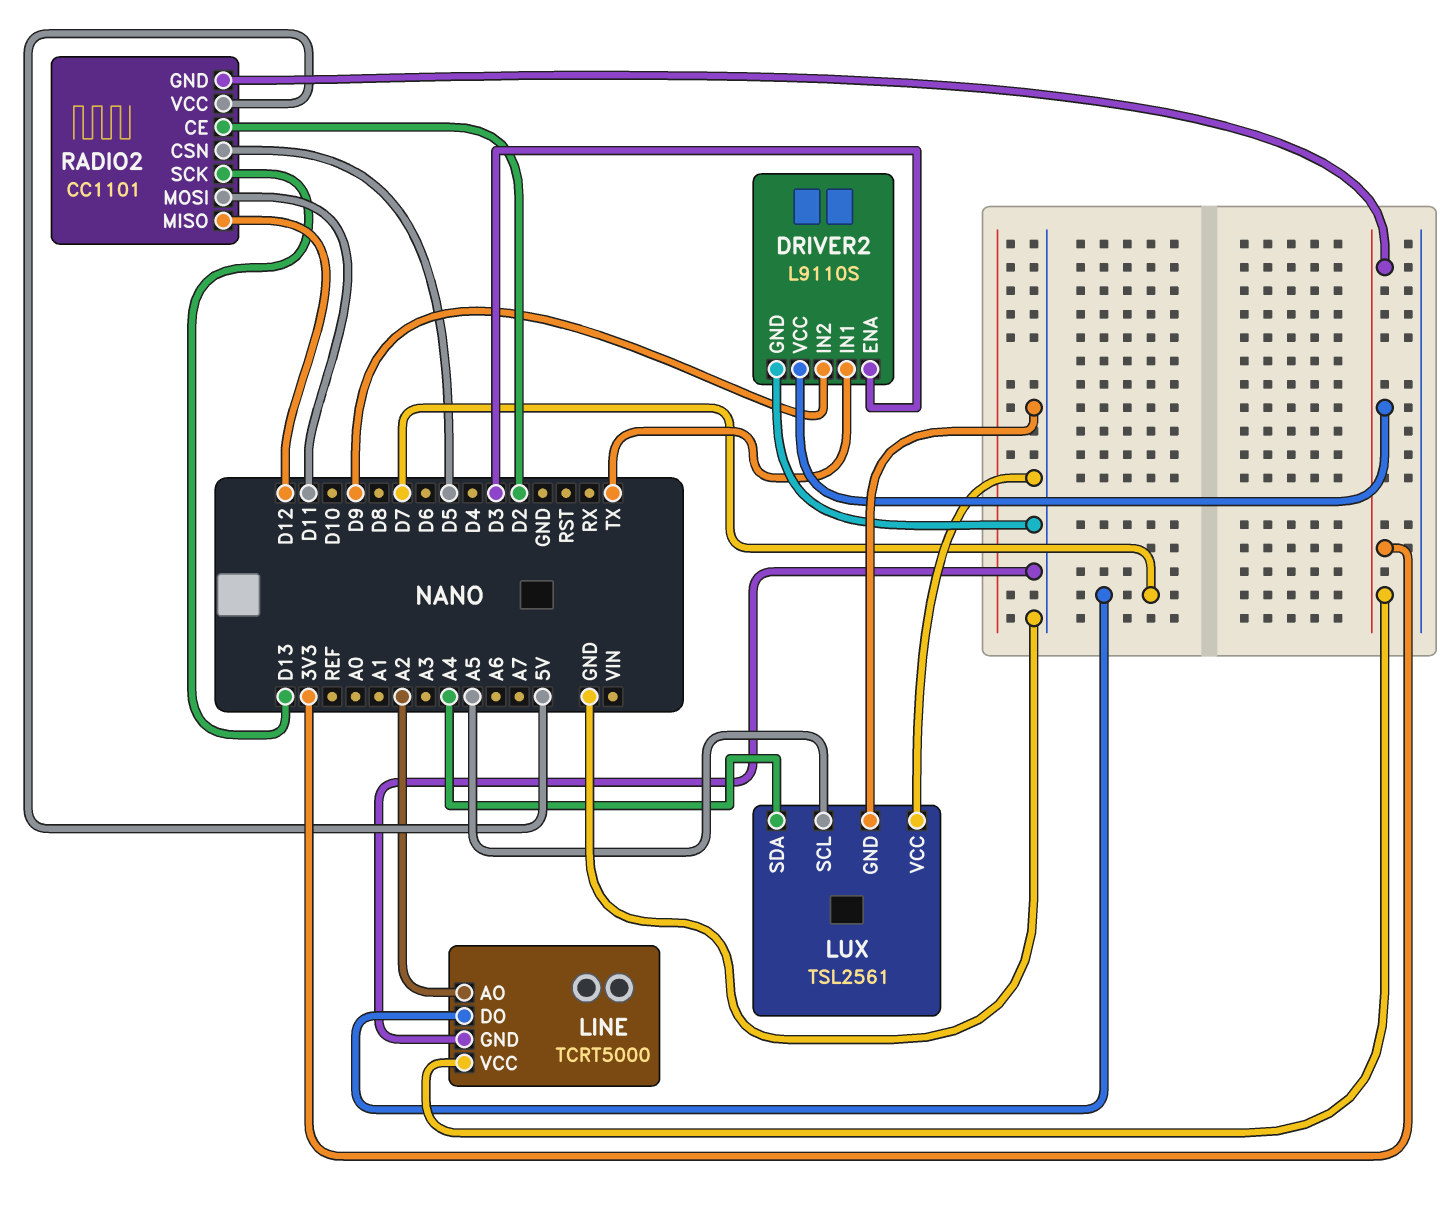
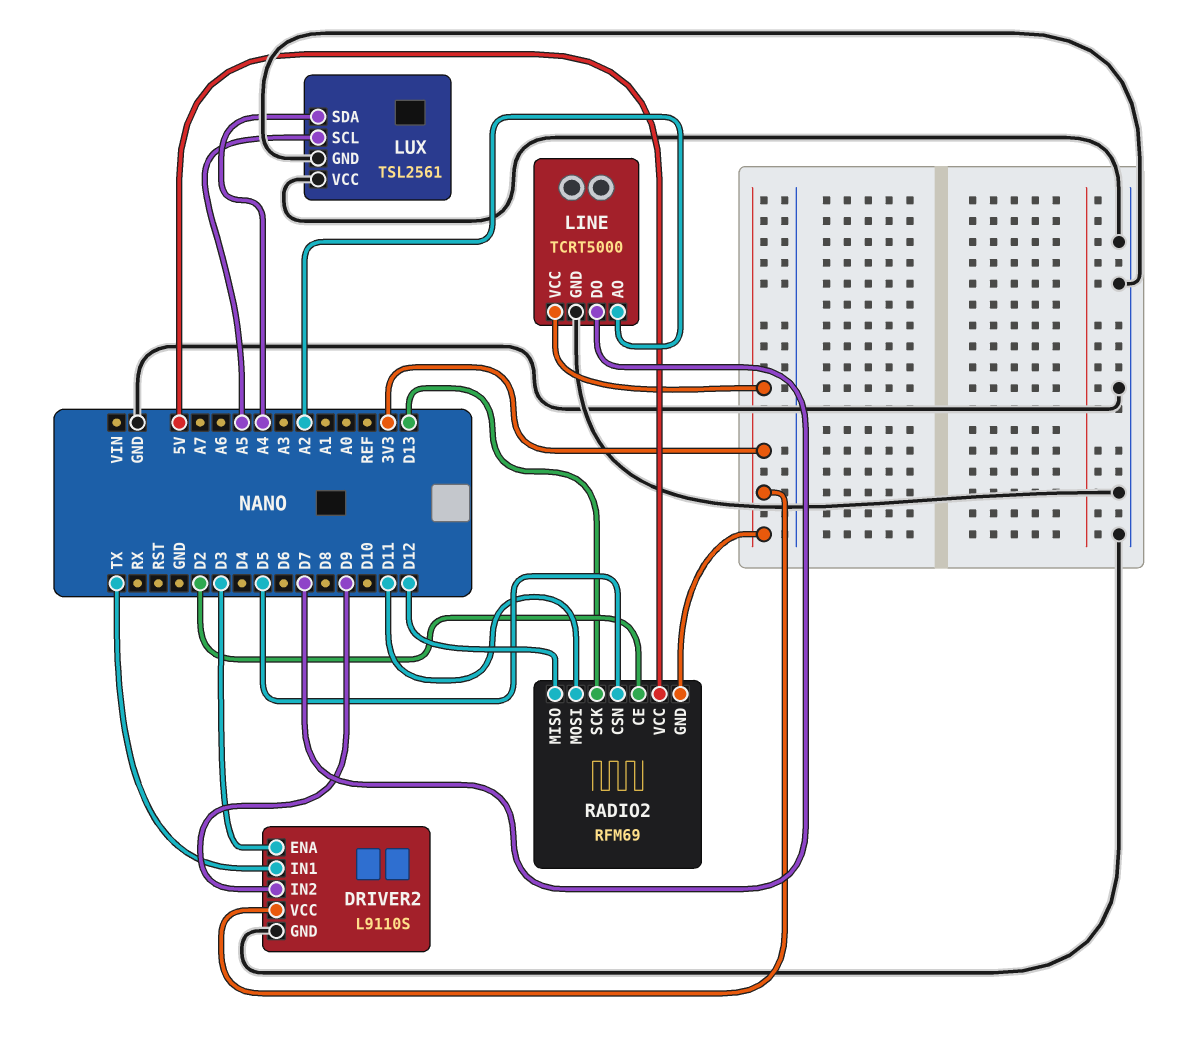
RADIO2: CC1101 -> RFM69

